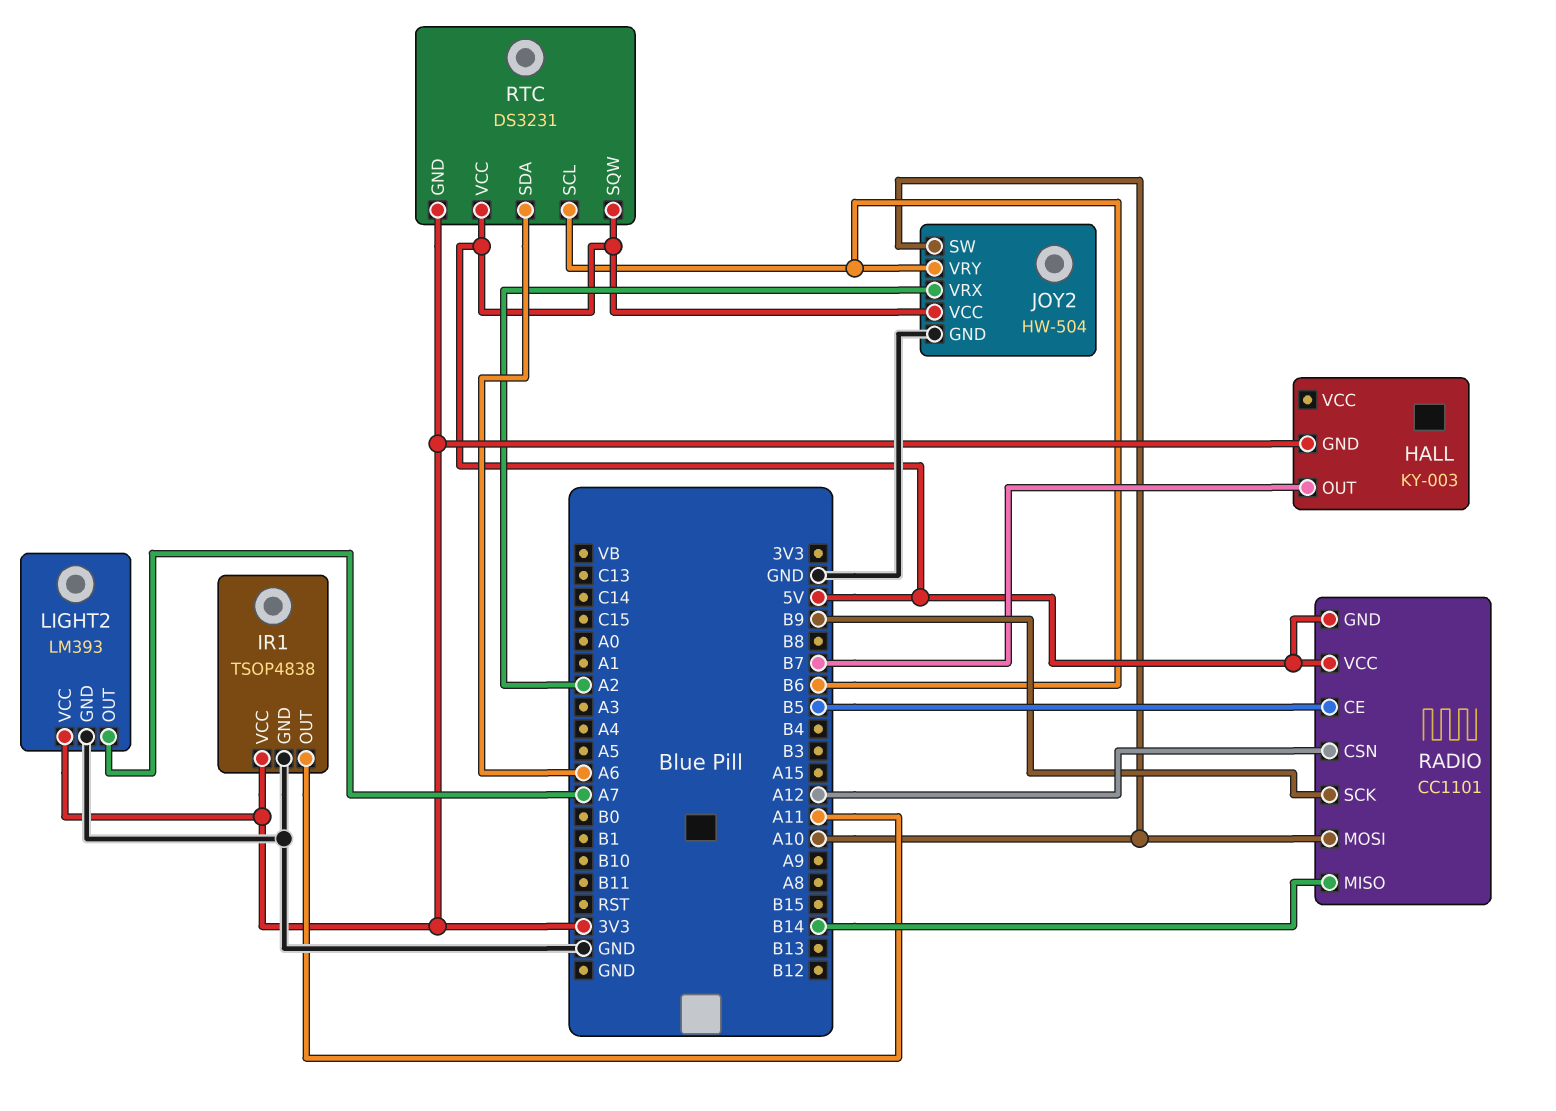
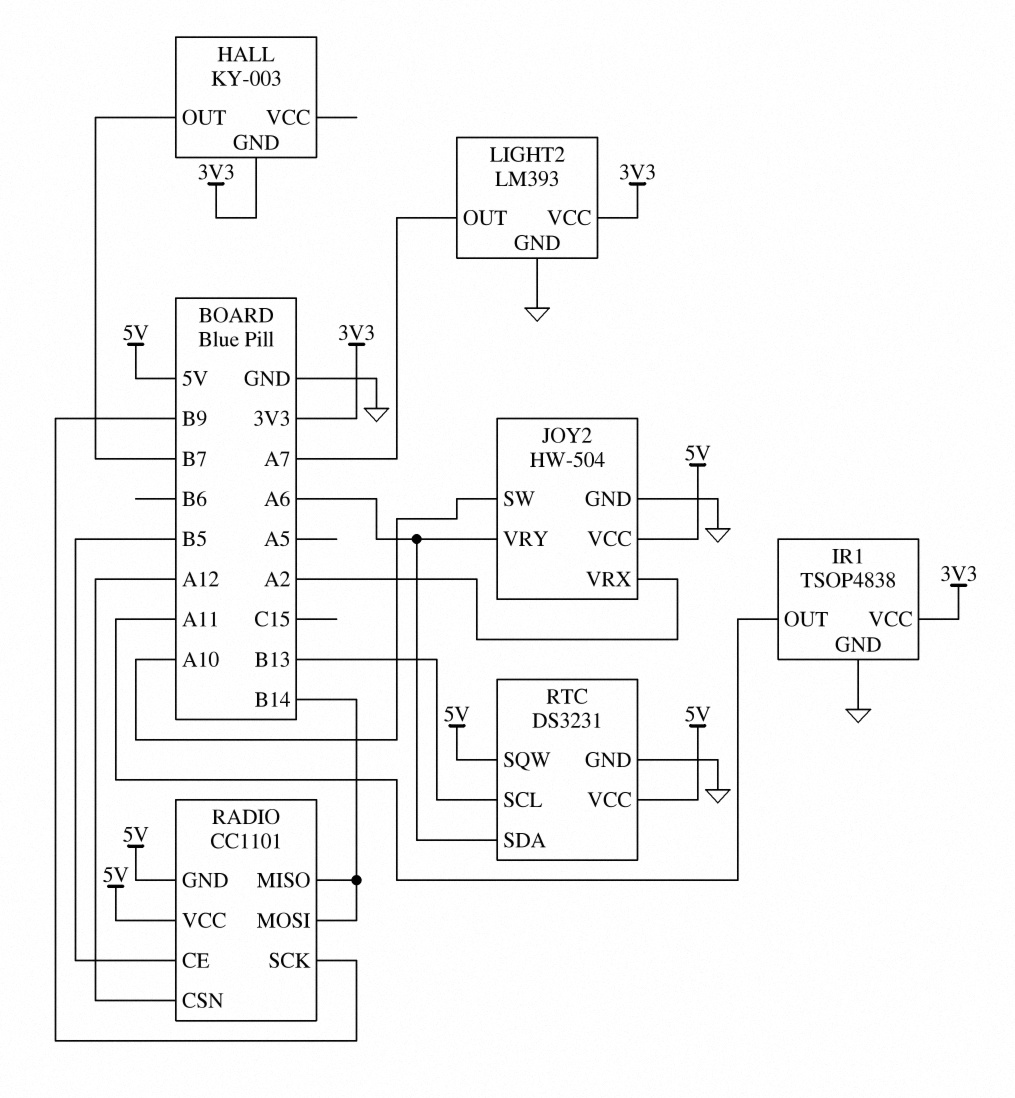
JOY2 pin VRY: B6 -> A6
RADIO pin MOSI: A10 -> B14
RTC pin GND: 3V3 -> GND
RTC pin SCL: B6 -> B13

